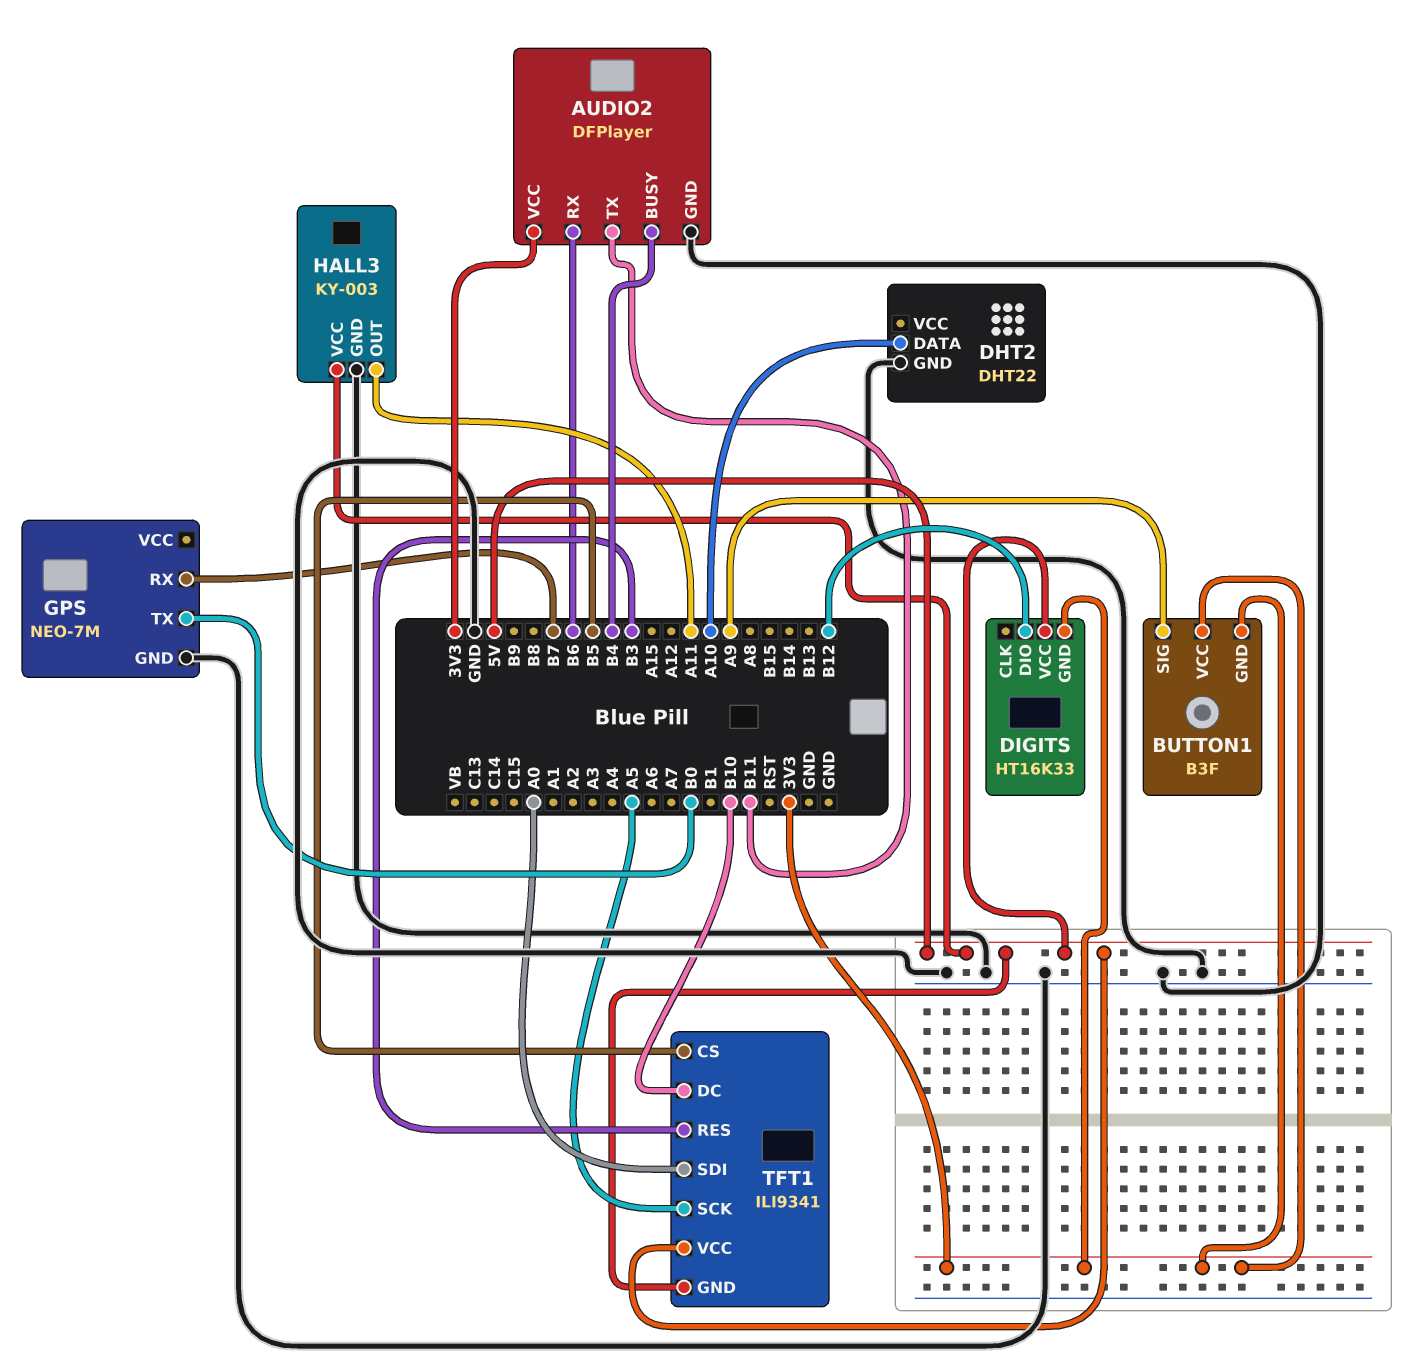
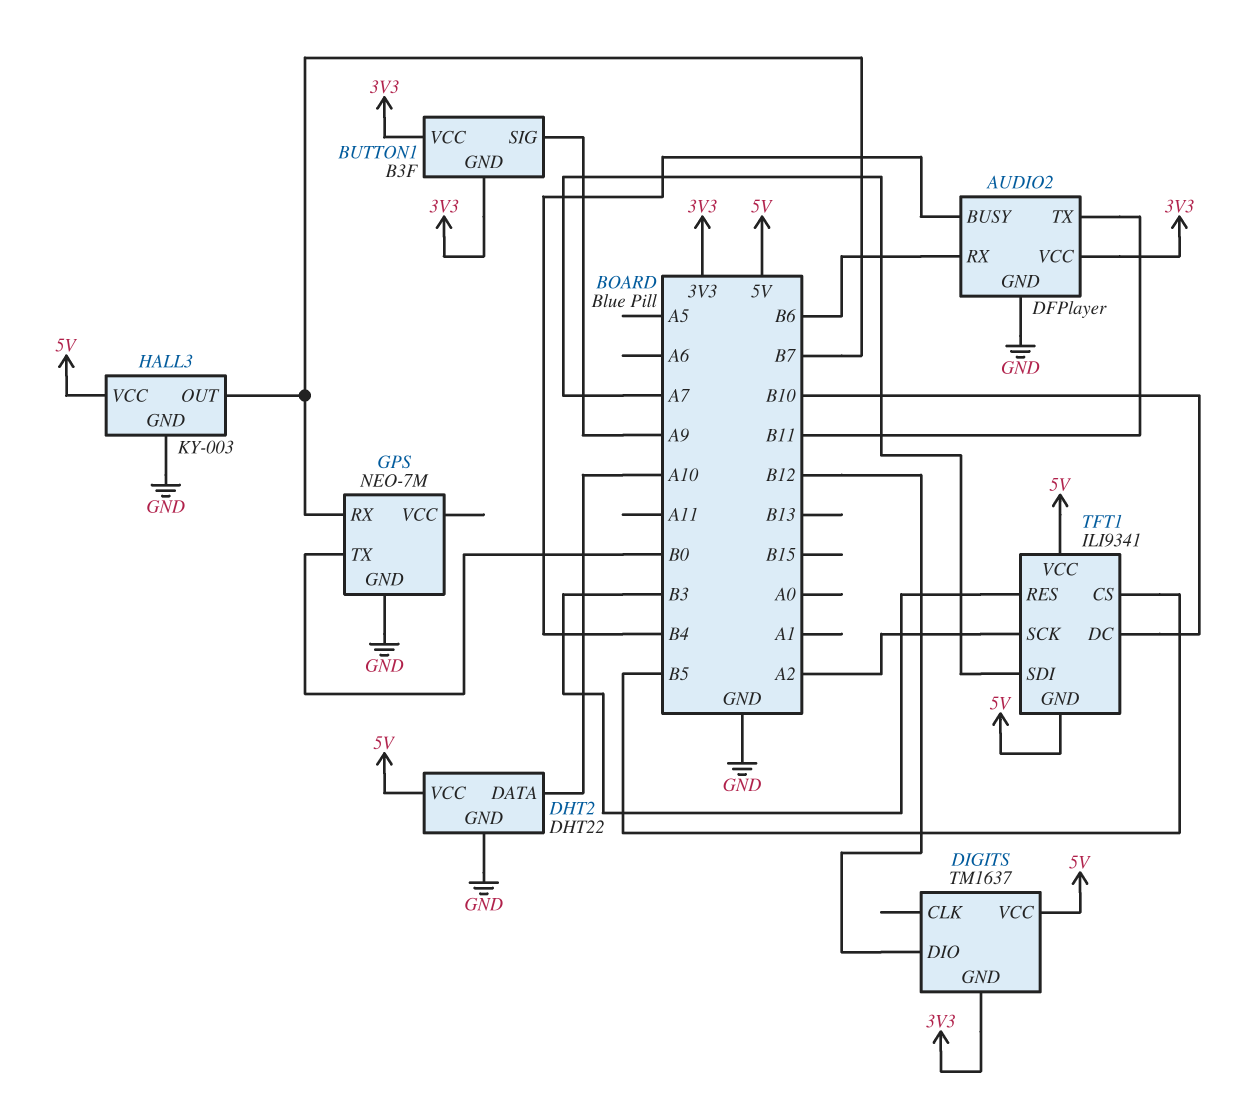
DHT2 pin VCC: none -> 5V
DIGITS: HT16K33 -> TM1637
HALL3 pin OUT: A11 -> B7
TFT1 pin SCK: A5 -> A2
TFT1 pin SDI: A0 -> A7

